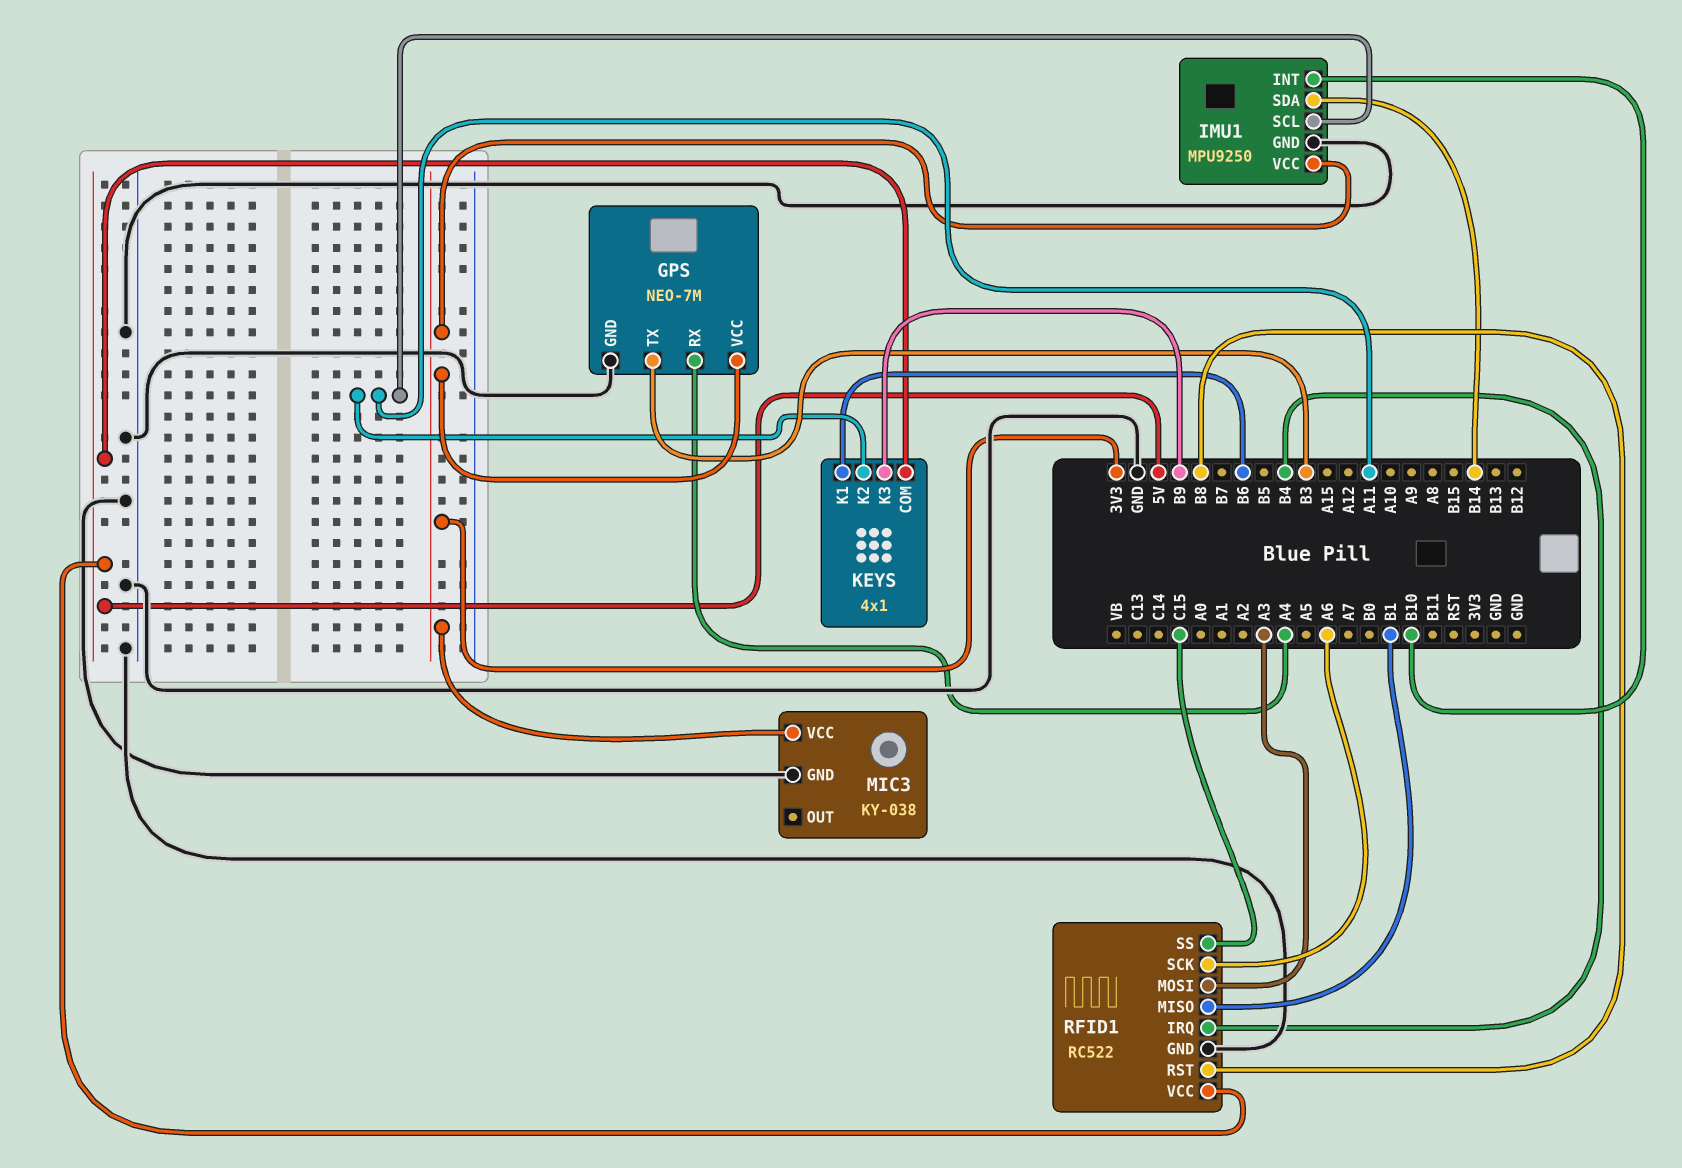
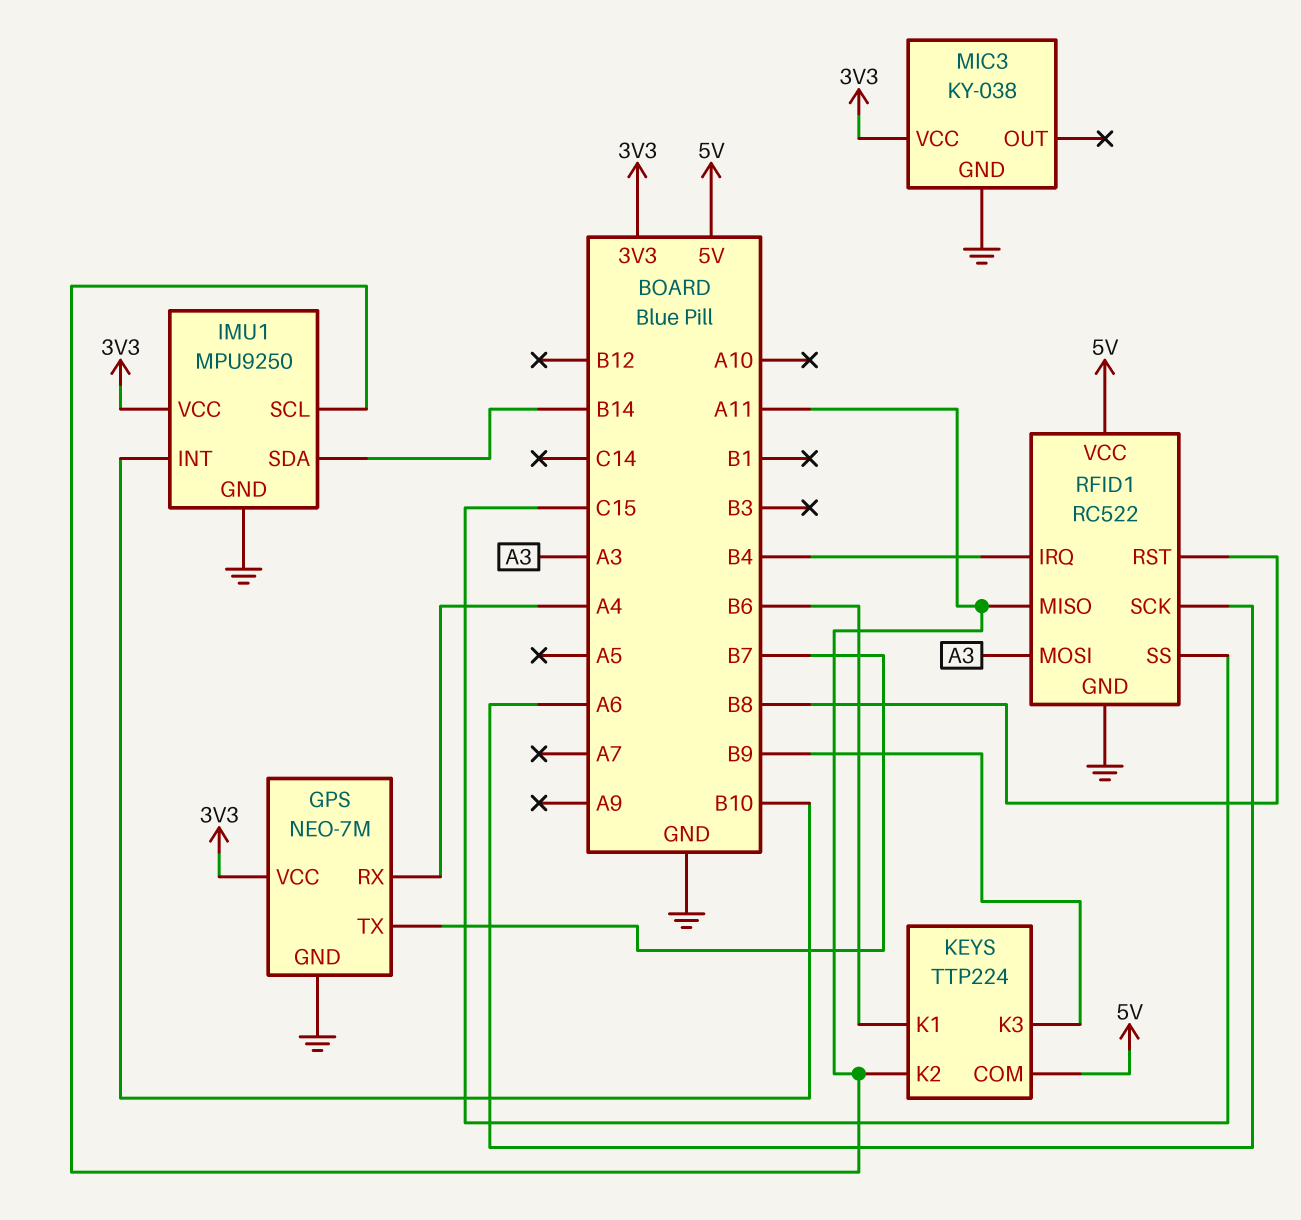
GPS pin TX: B3 -> B7
KEYS: 4x1 -> TTP224
RFID1 pin MISO: B1 -> A11

